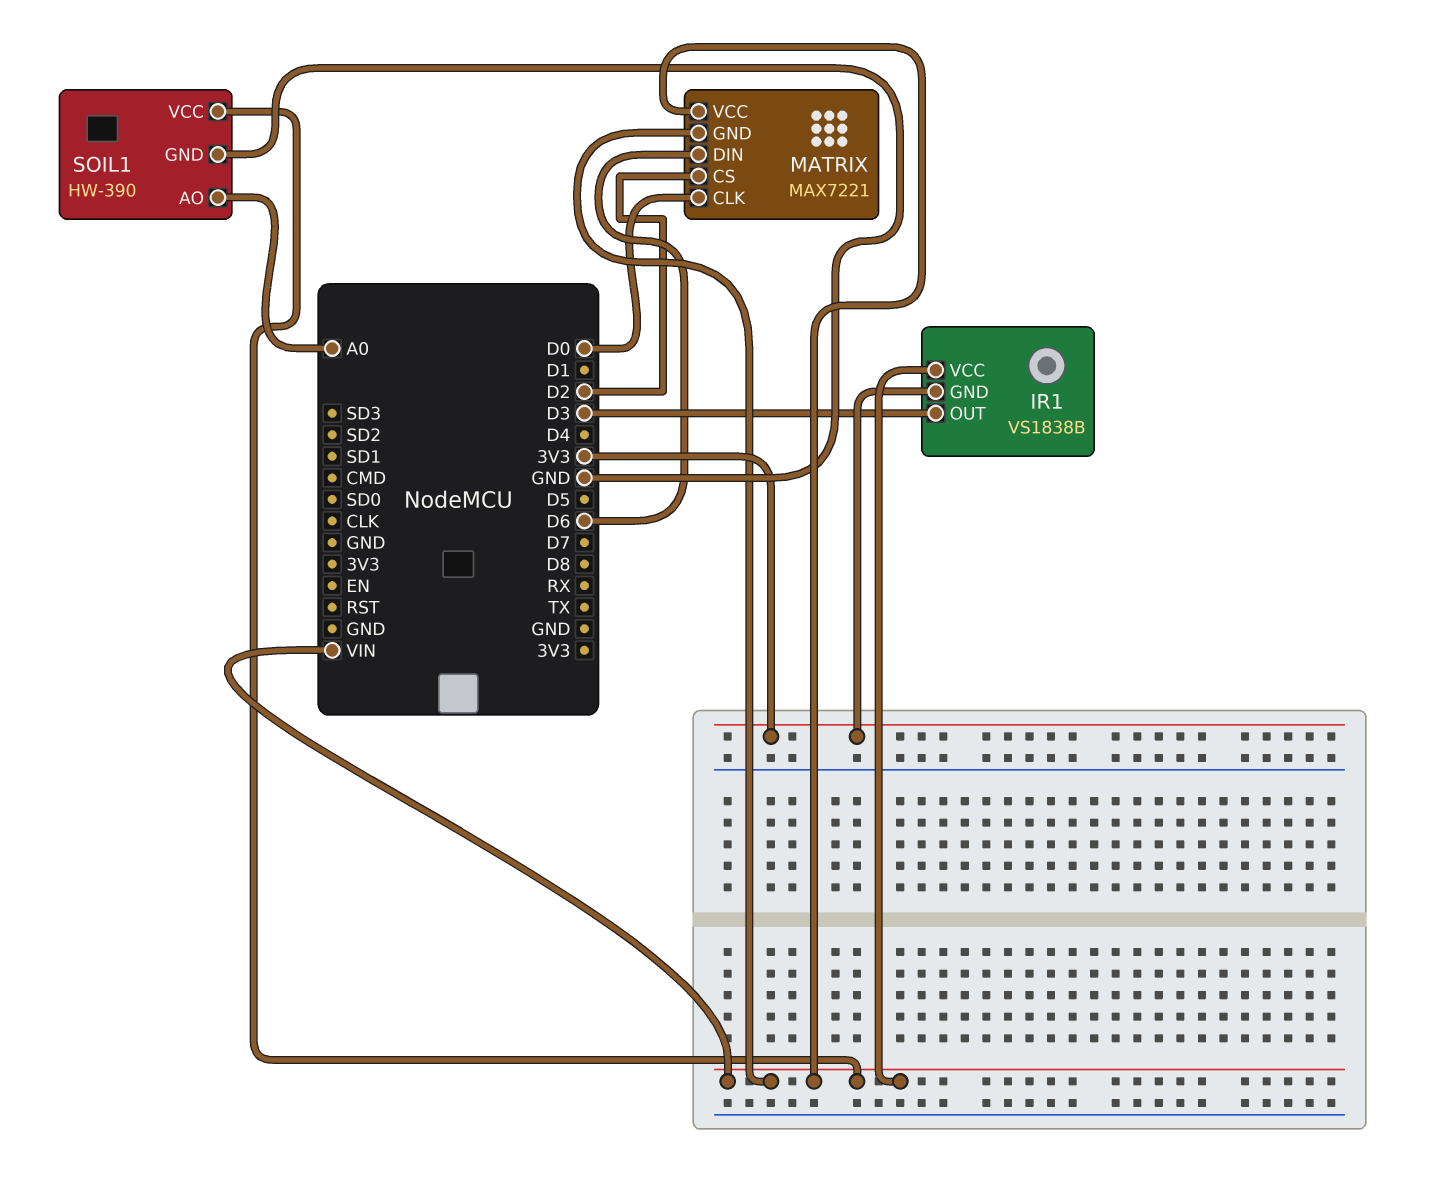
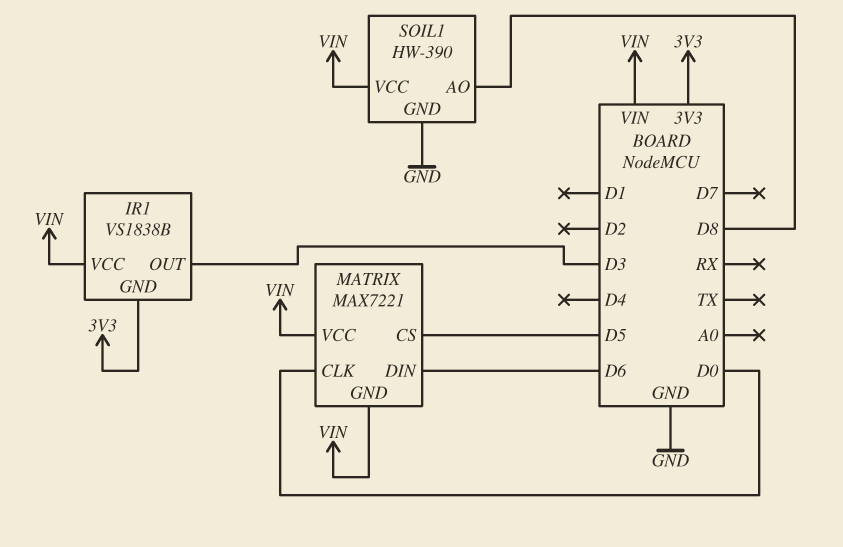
MATRIX pin CS: D2 -> D5
SOIL1 pin AO: A0 -> D8

